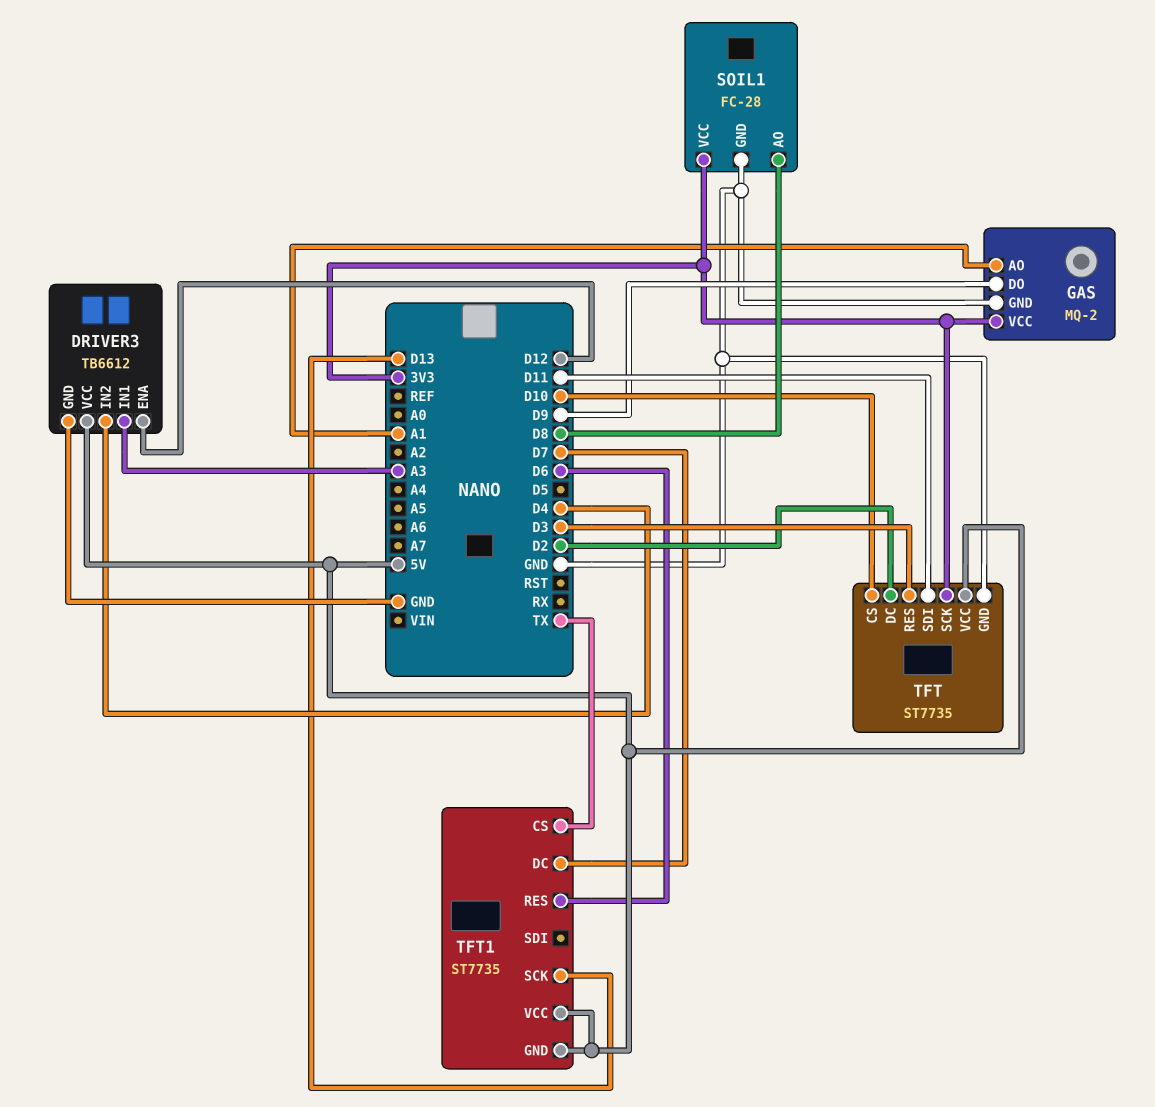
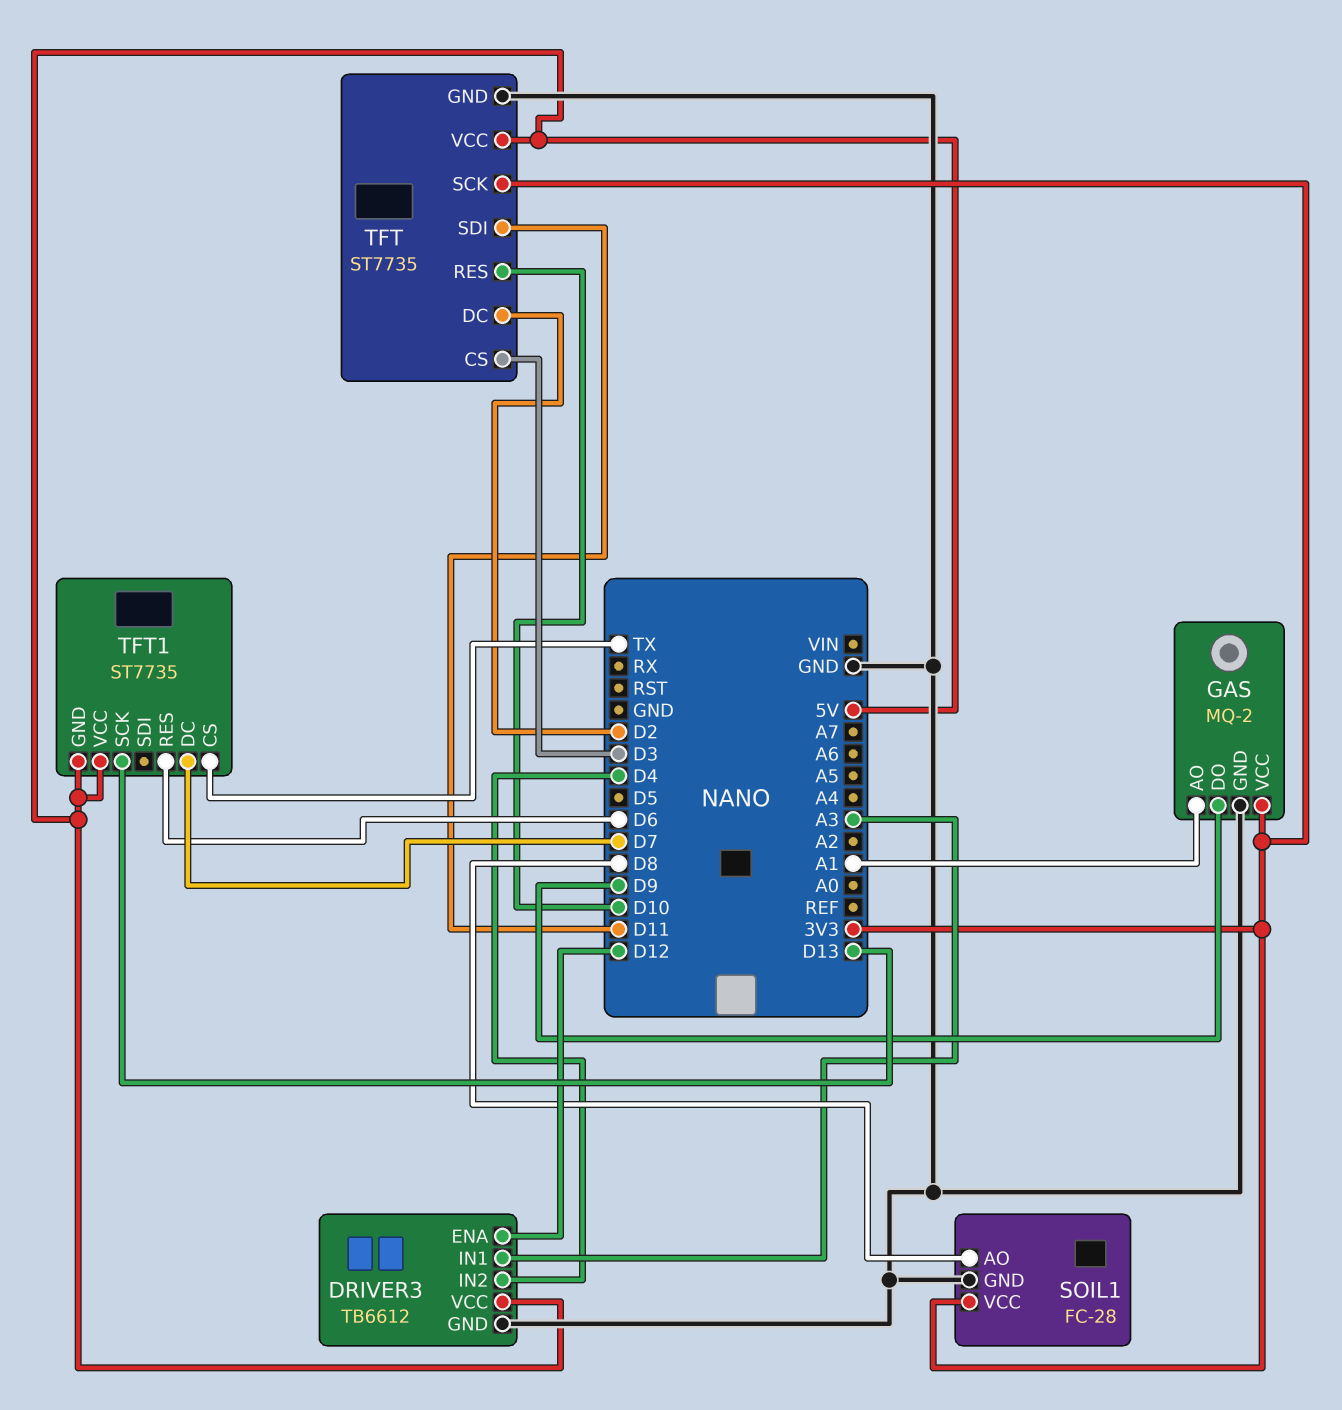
TFT pin CS: D10 -> D3
TFT pin RES: D3 -> D10

